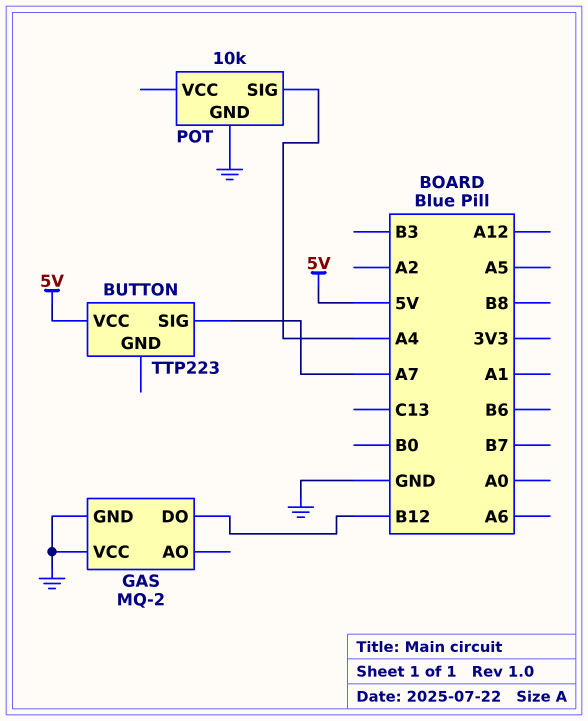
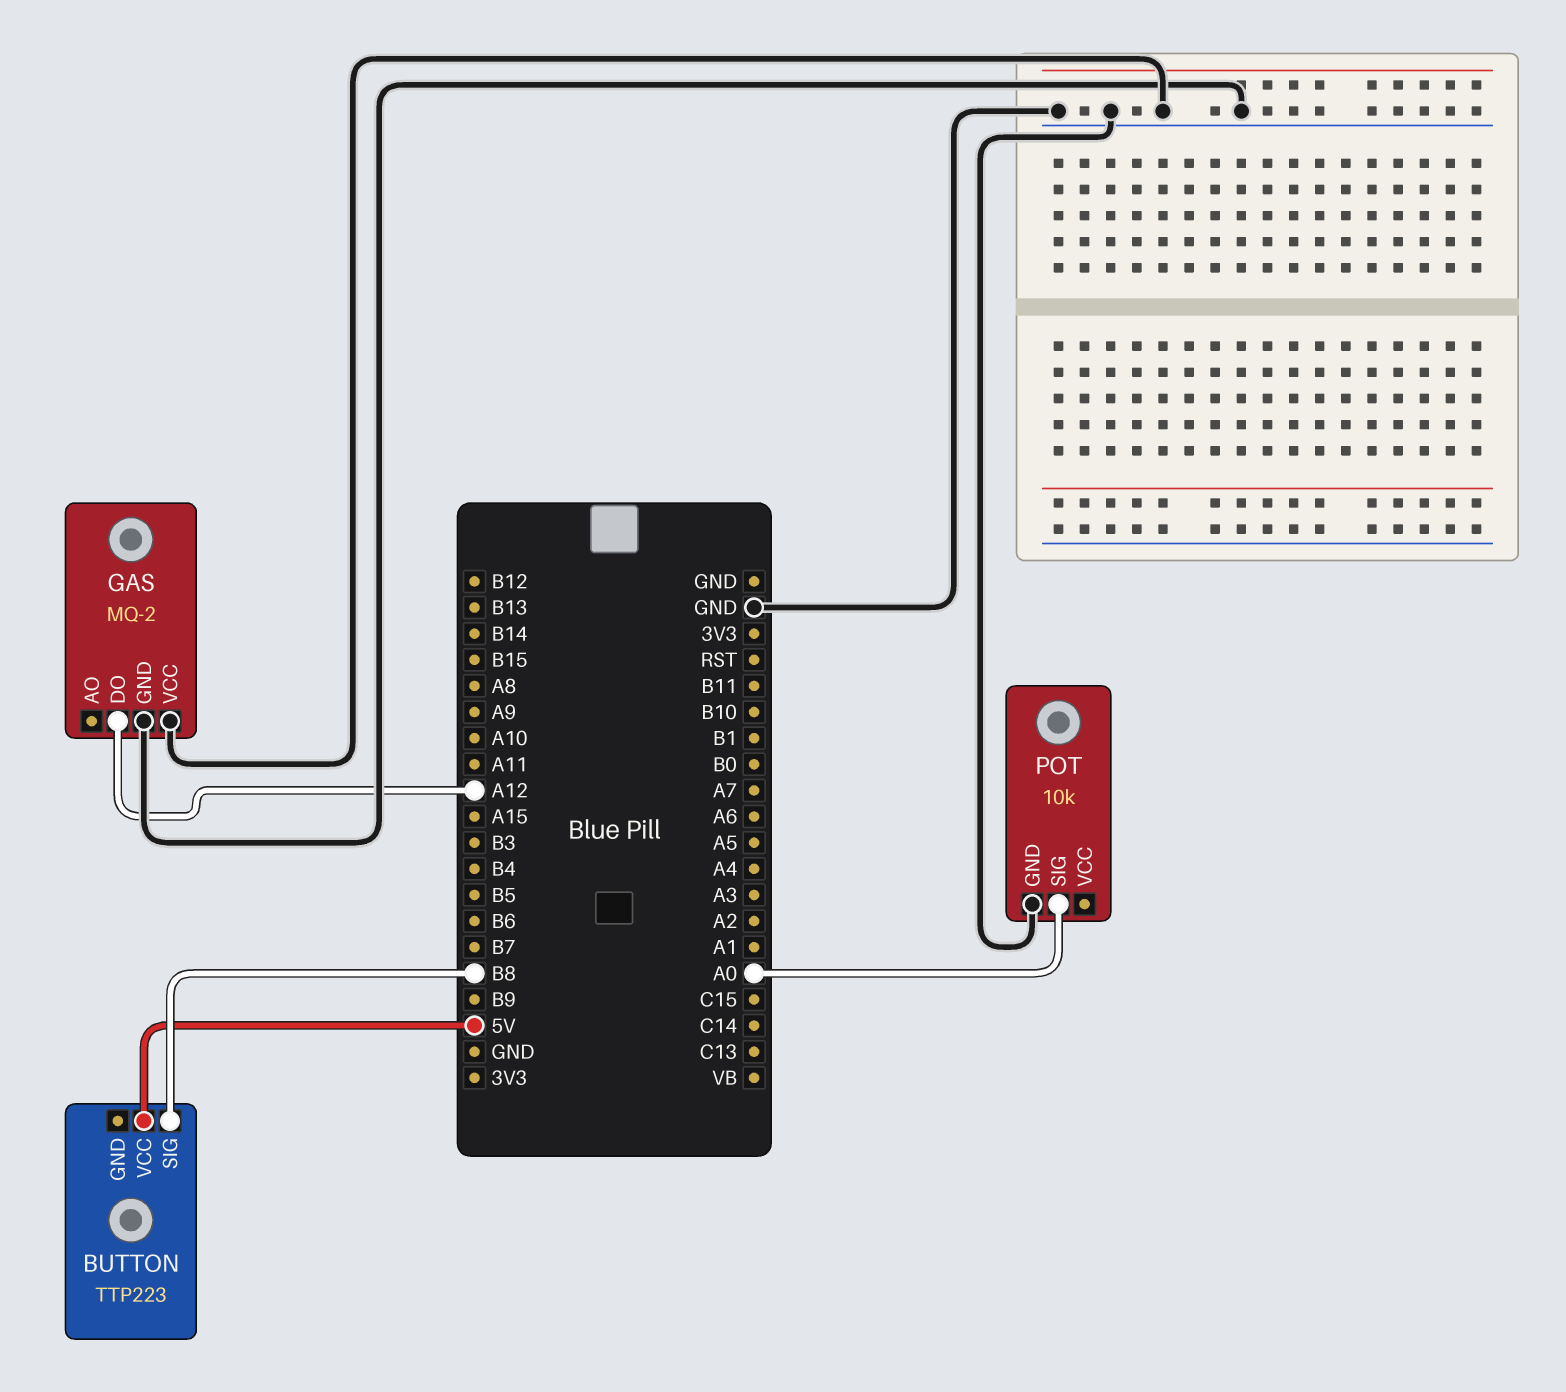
BUTTON pin SIG: A7 -> B8
GAS pin DO: B12 -> A12
POT pin SIG: A4 -> A0

